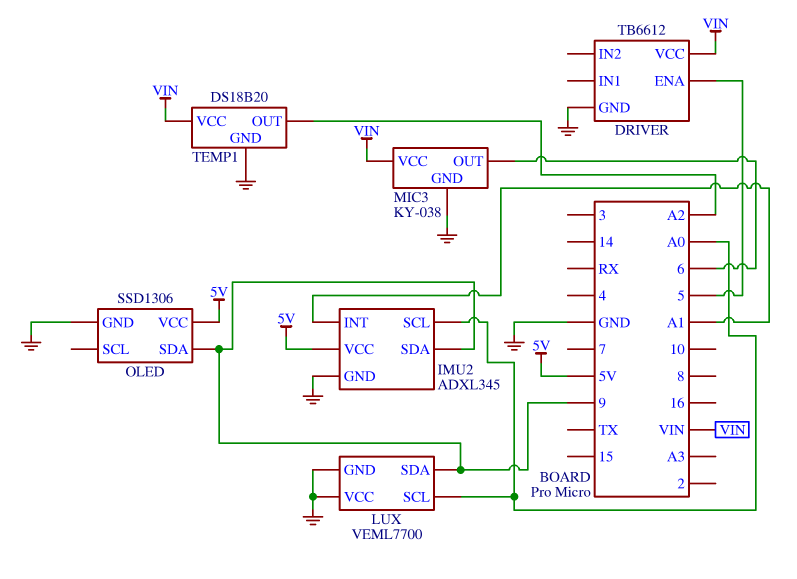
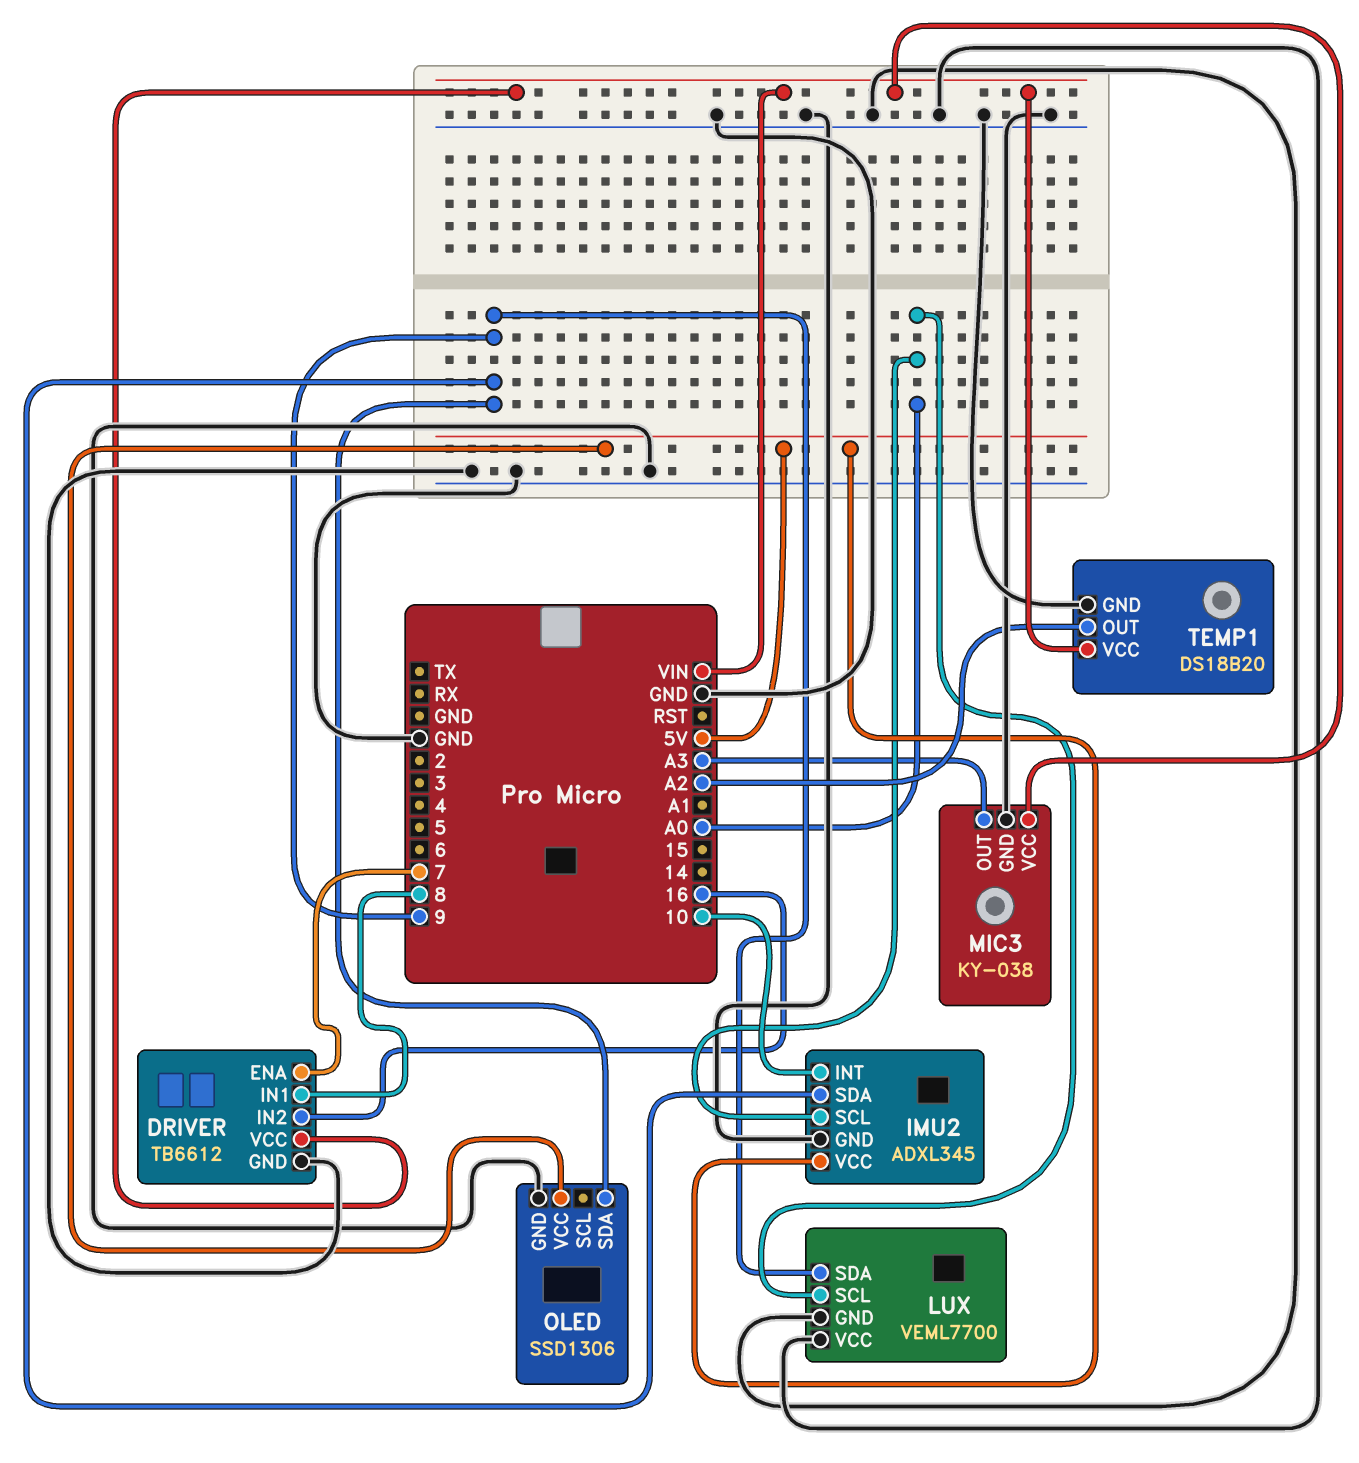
DRIVER pin ENA: 5 -> 7
DRIVER pin IN1: none -> 8
DRIVER pin IN2: none -> 16
IMU2 pin INT: A1 -> 10
MIC3 pin OUT: 6 -> A3

